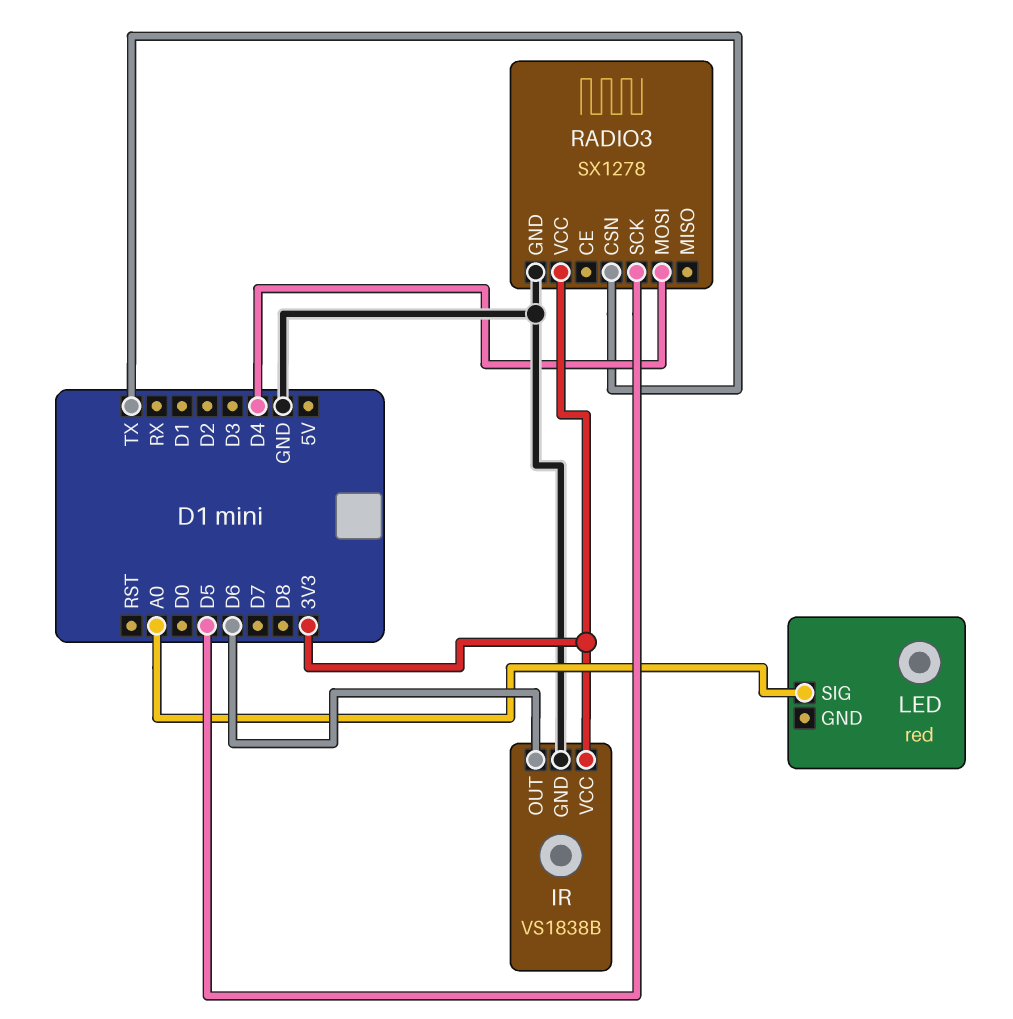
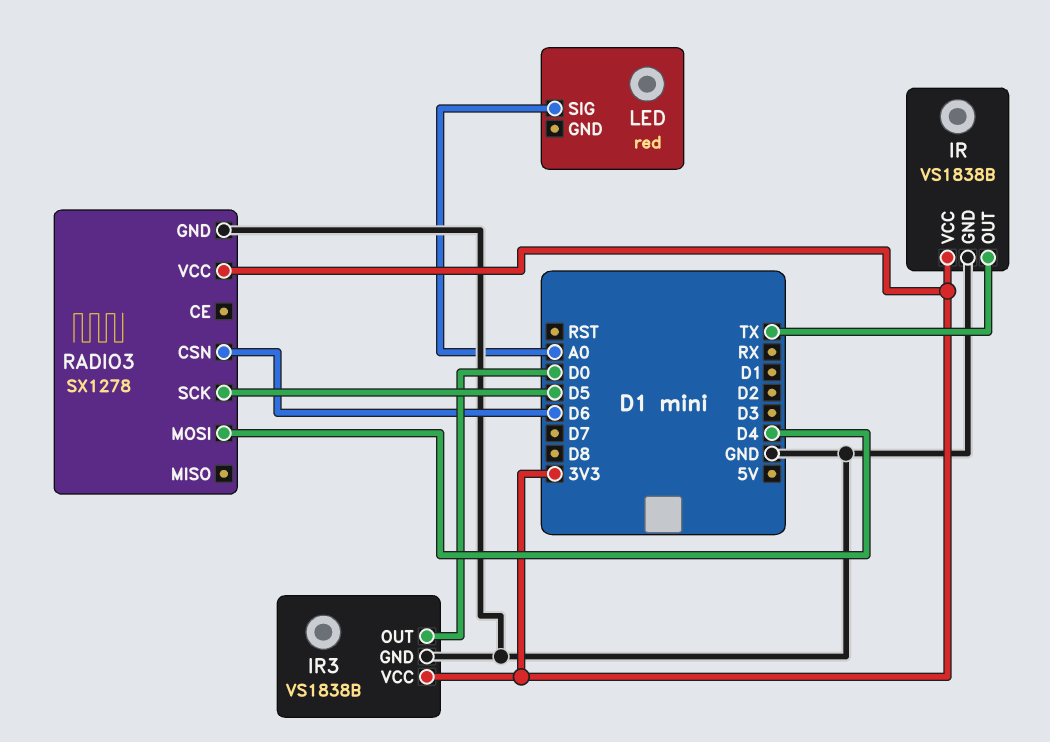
IR pin OUT: D6 -> TX
IR3: none -> VS1838B
IR3 pin GND: none -> GND
IR3 pin OUT: none -> D0
IR3 pin VCC: none -> 3V3
RADIO3 pin CSN: TX -> D6

